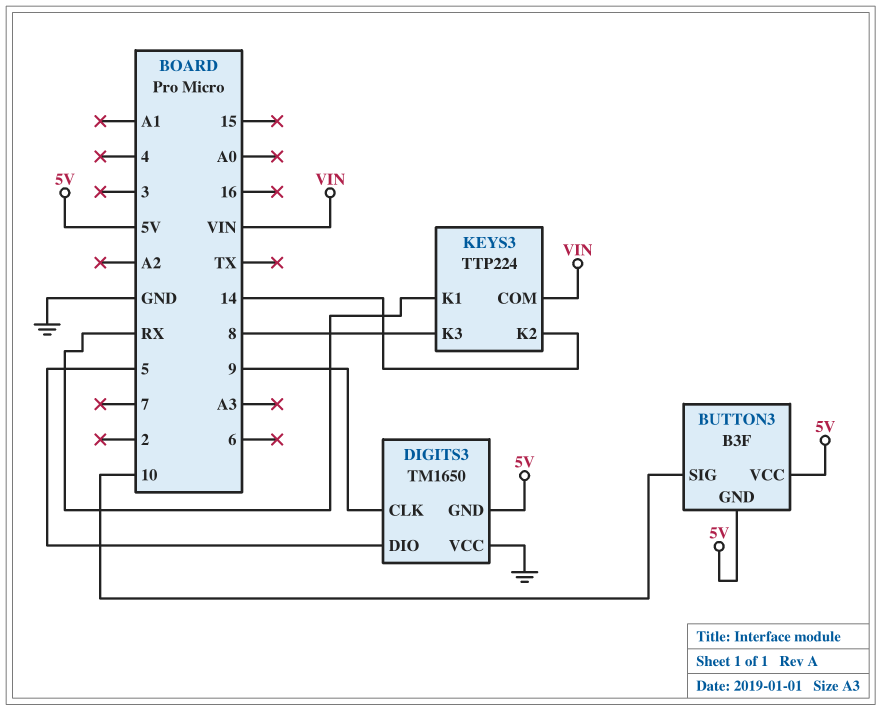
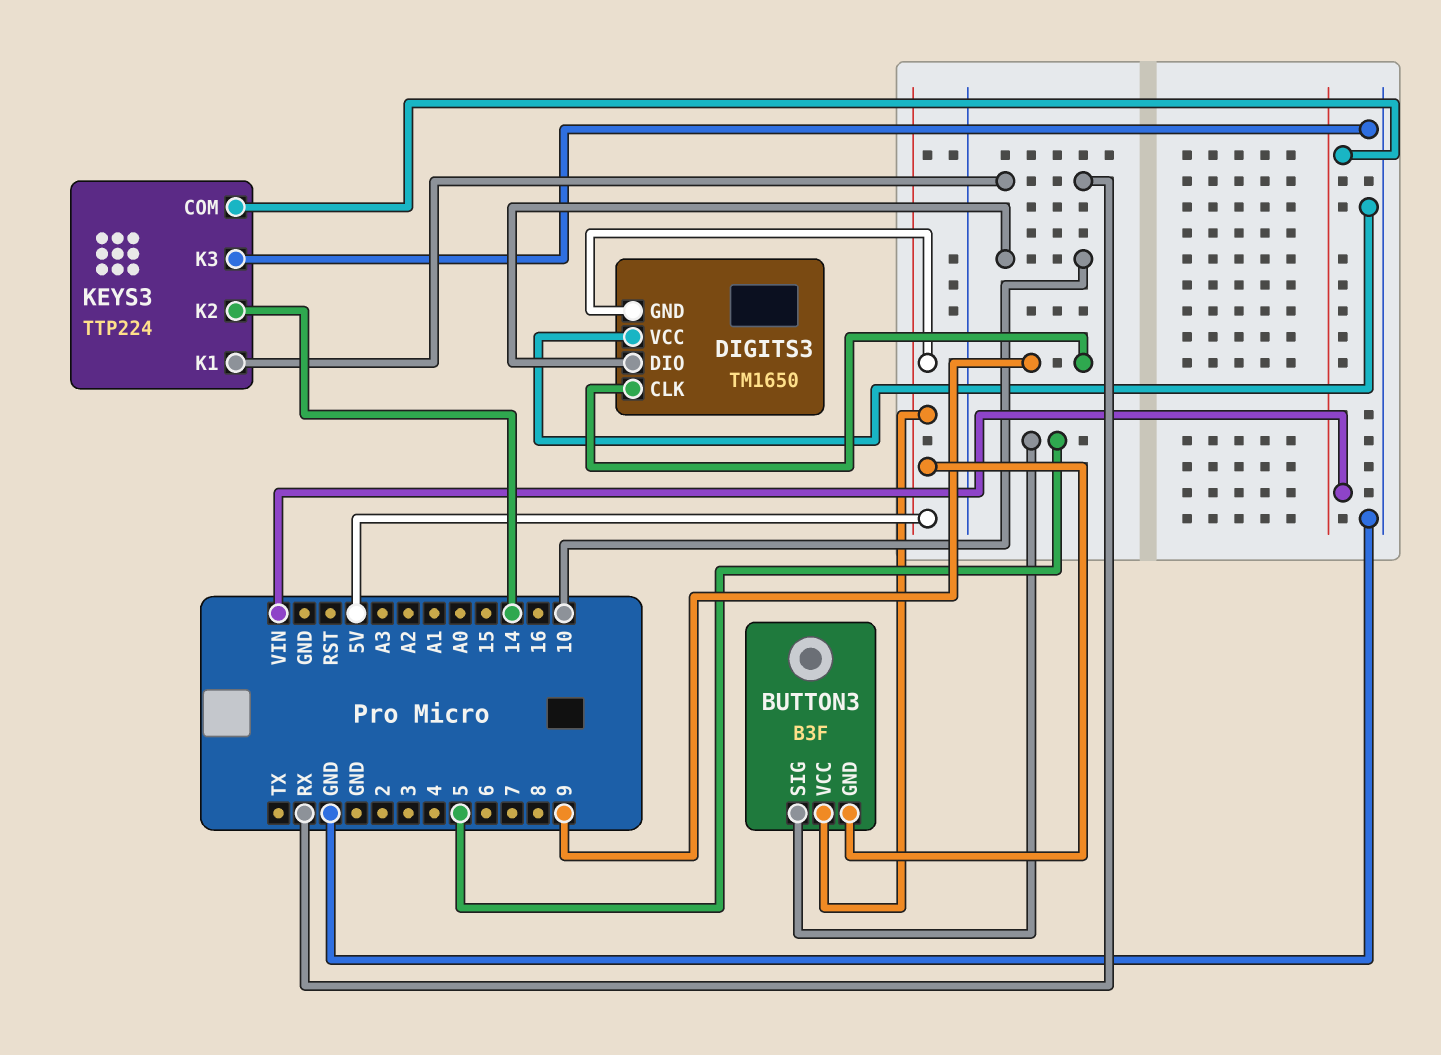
BUTTON3 pin SIG: 10 -> 5
DIGITS3 pin DIO: 5 -> 10
KEYS3 pin K3: 8 -> GND

